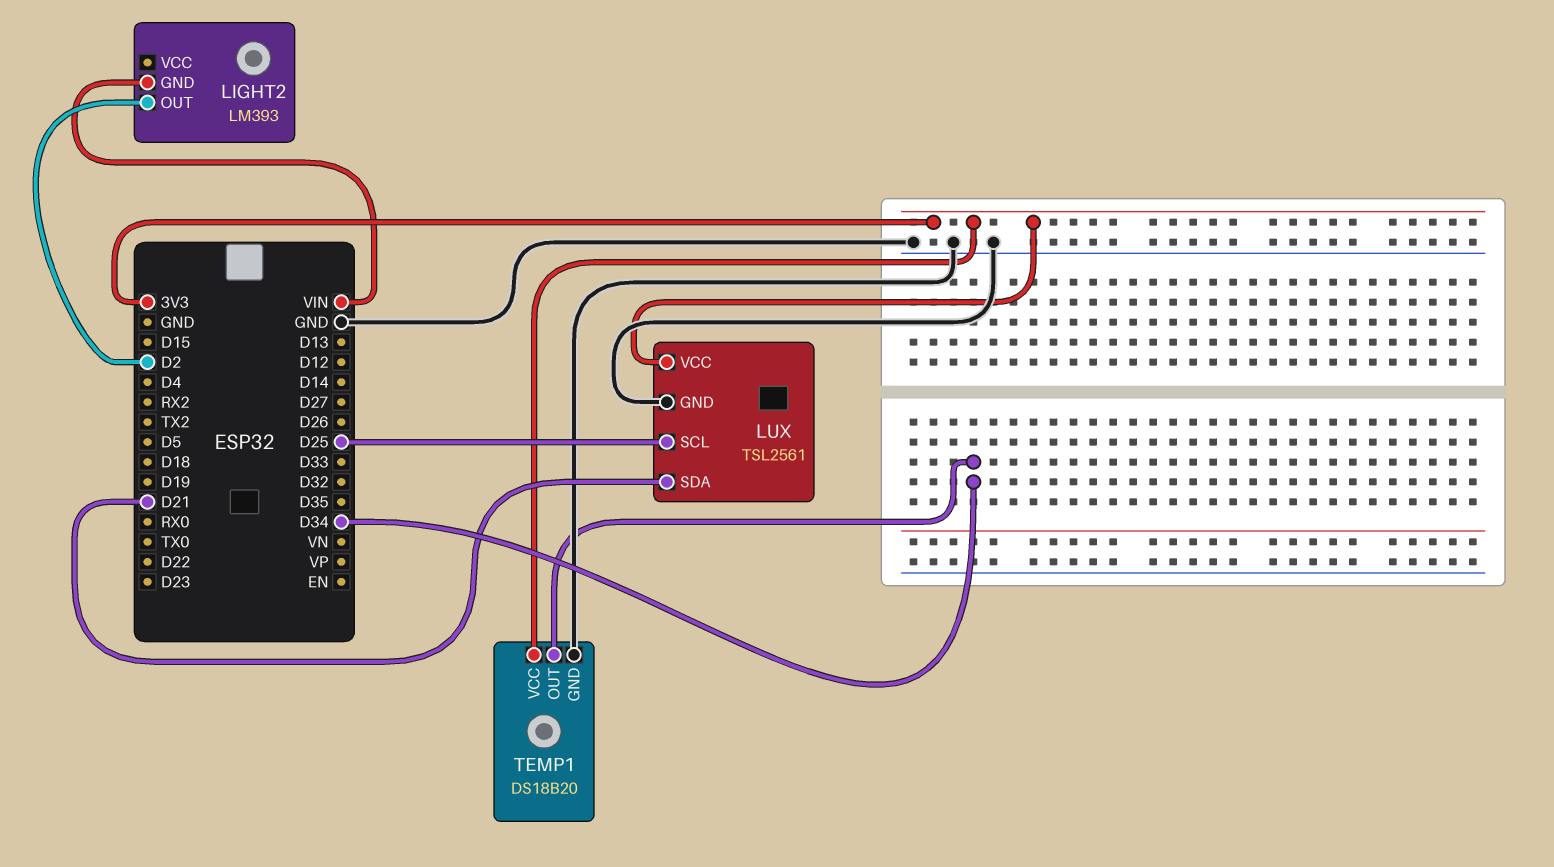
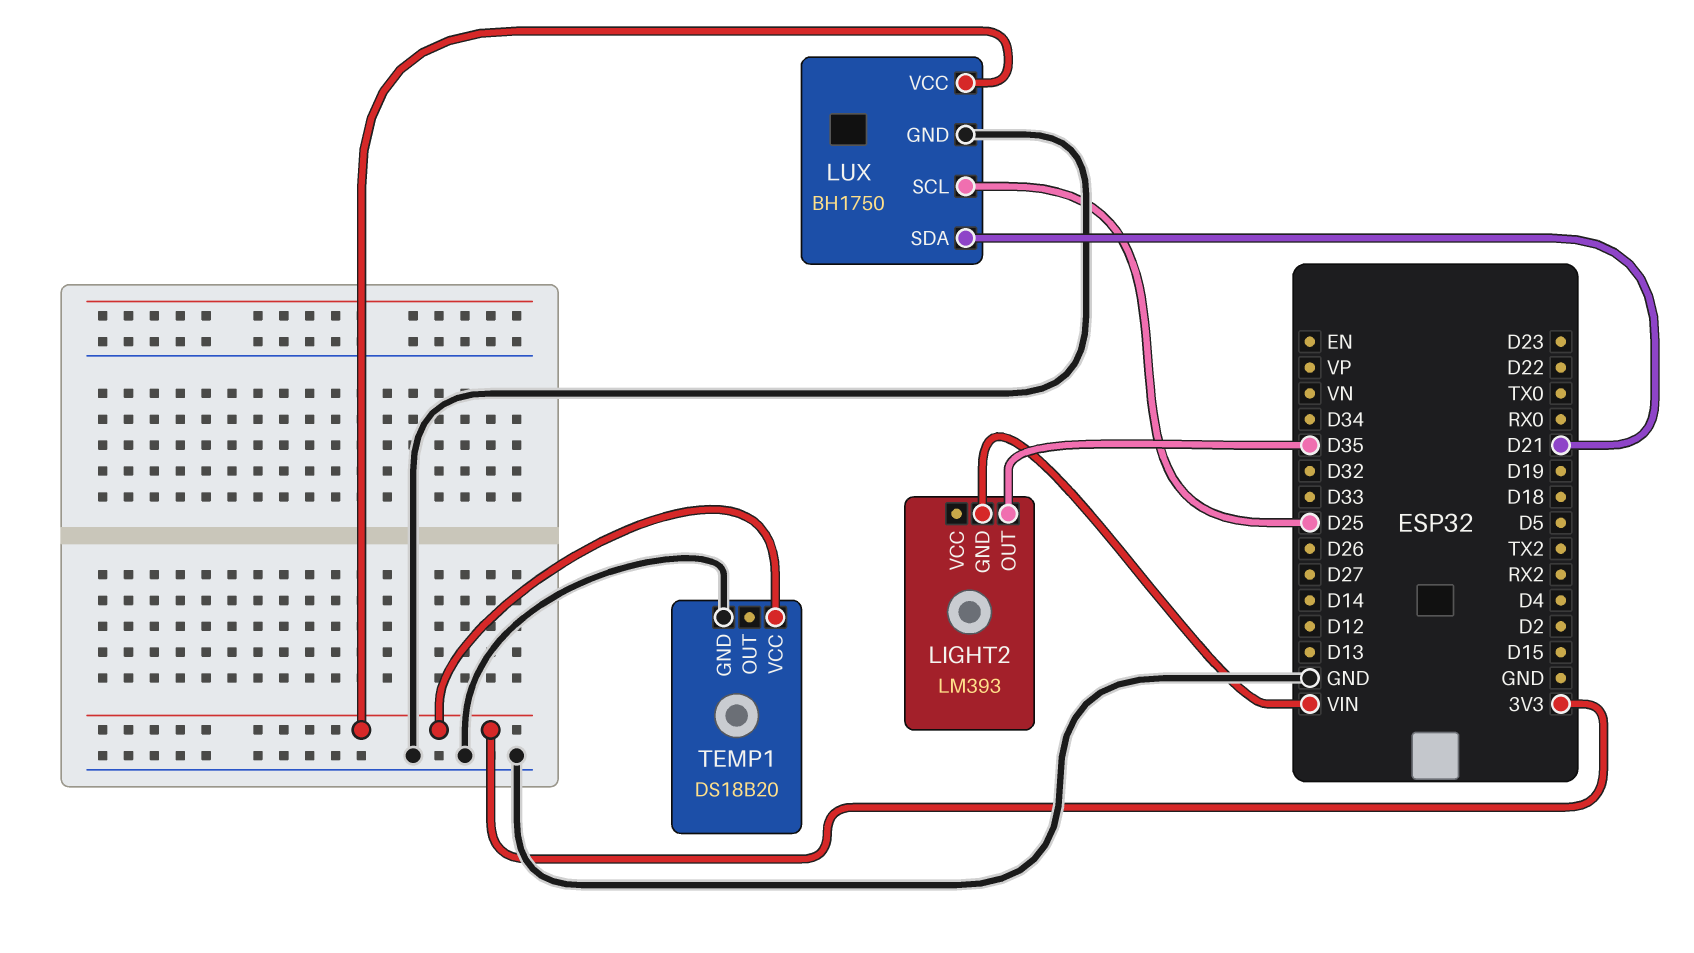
LIGHT2 pin OUT: D2 -> D35
LUX: TSL2561 -> BH1750
TEMP1 pin OUT: D34 -> none

